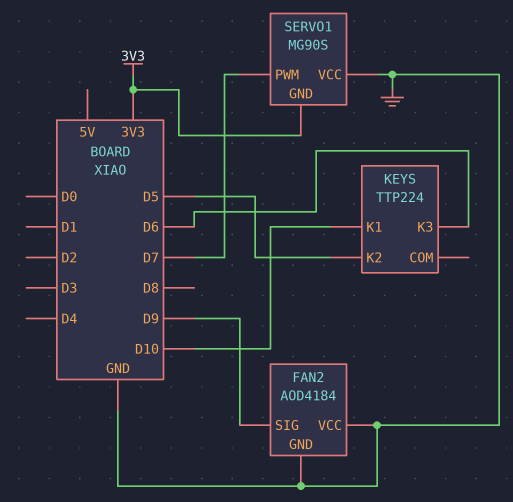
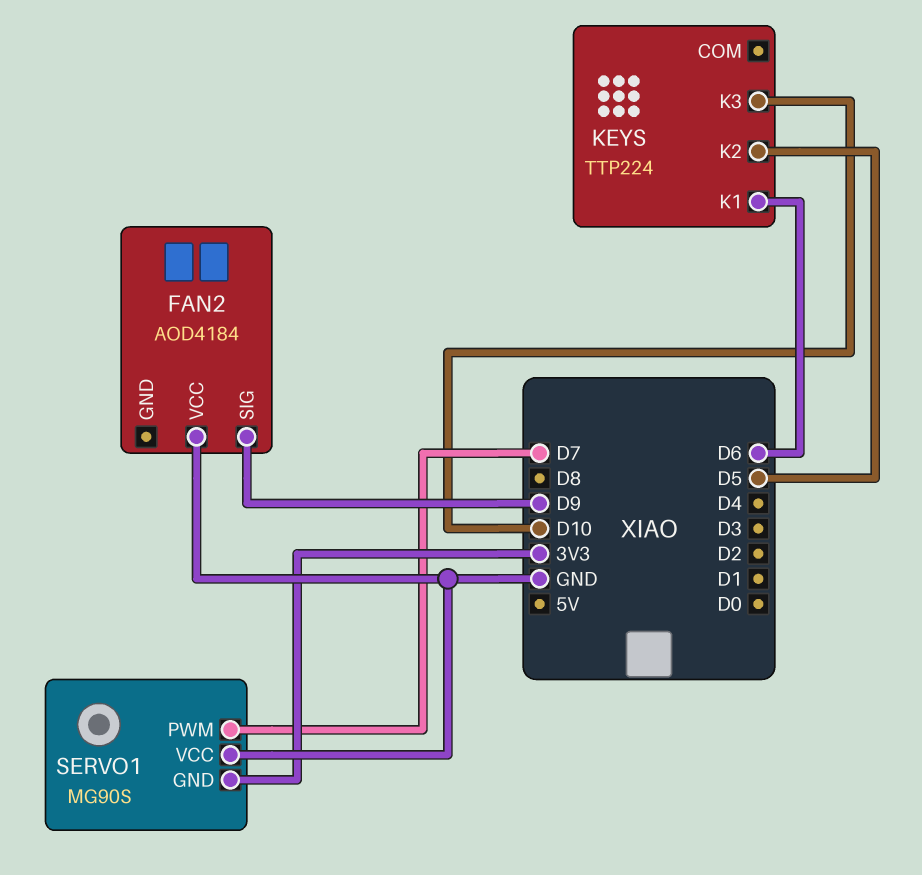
FAN2 pin GND: GND -> none
KEYS pin K1: D10 -> D6
KEYS pin K3: D6 -> D10

